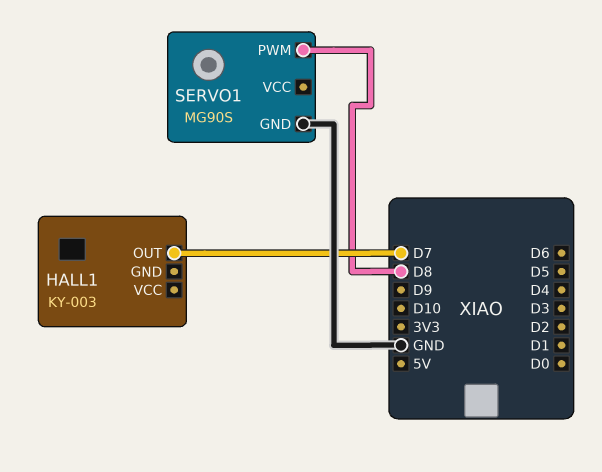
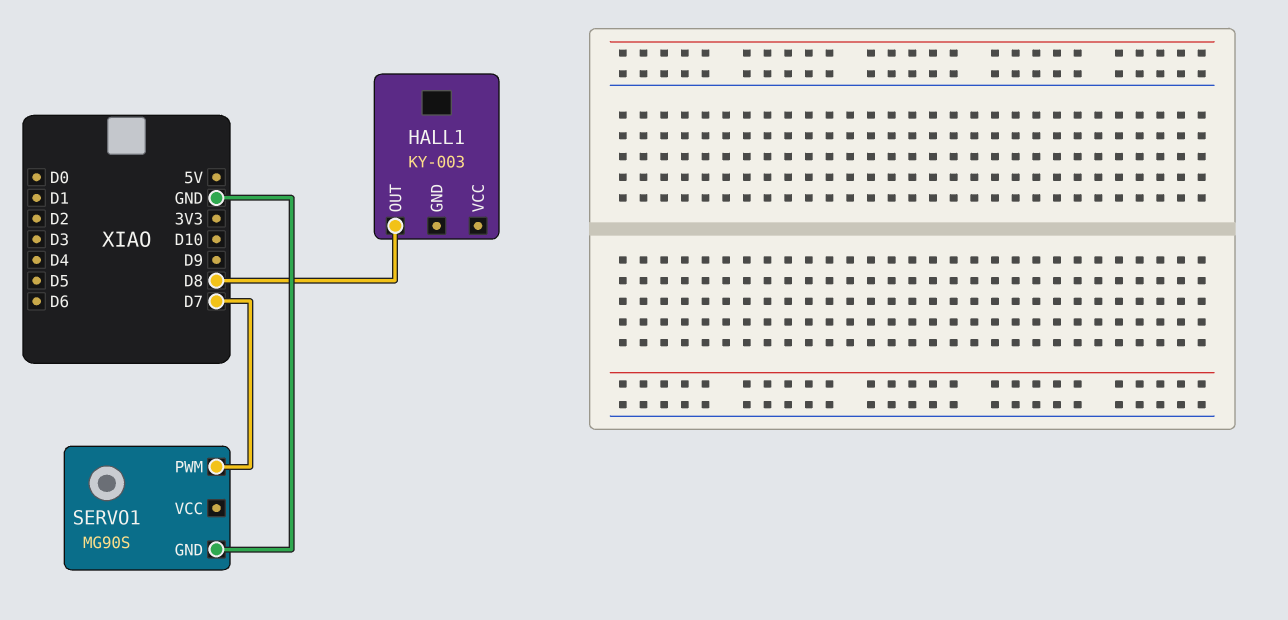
HALL1 pin OUT: D7 -> D8
SERVO1 pin PWM: D8 -> D7

